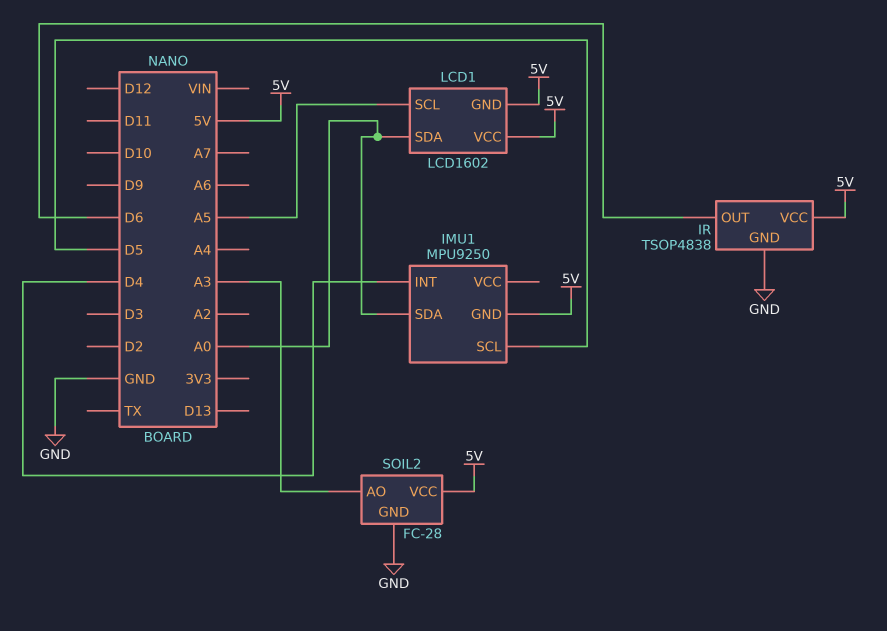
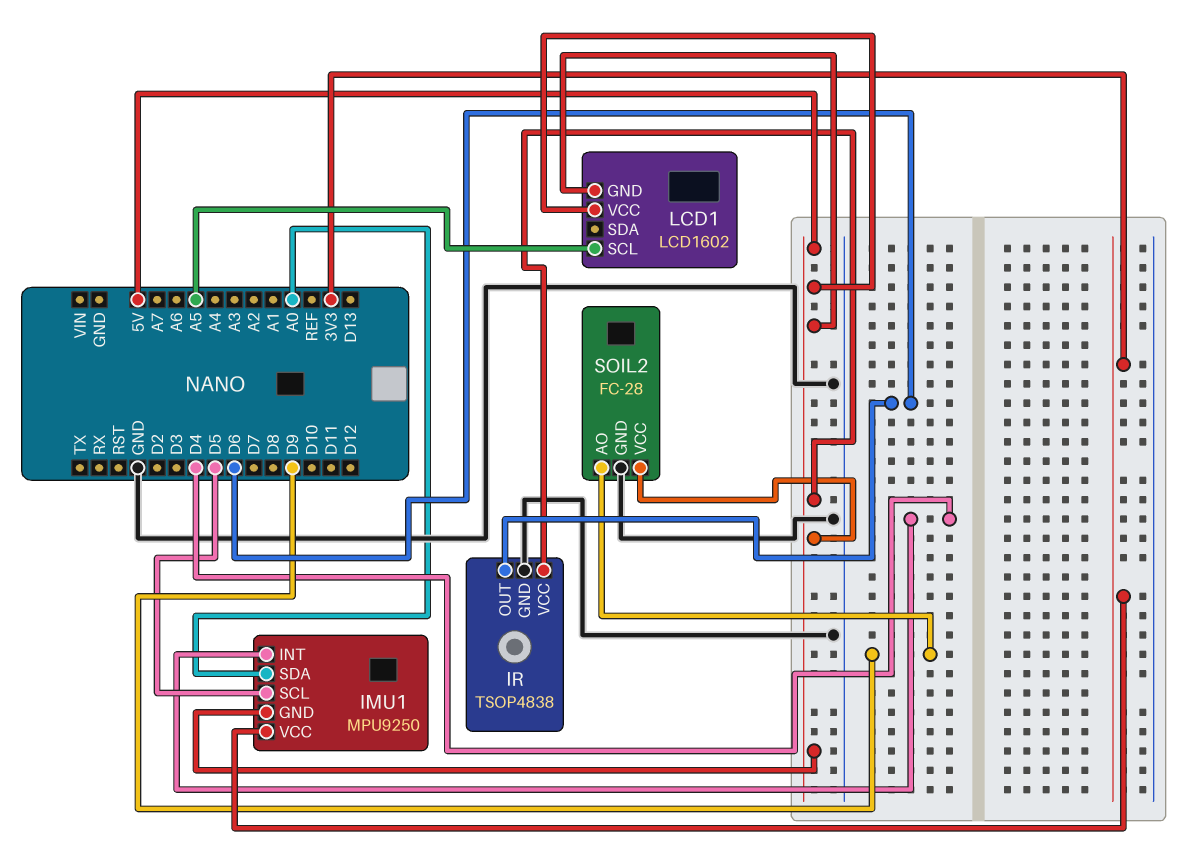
IMU1 pin VCC: none -> 3V3
LCD1 pin SDA: A0 -> none
SOIL2 pin AO: A3 -> D9

